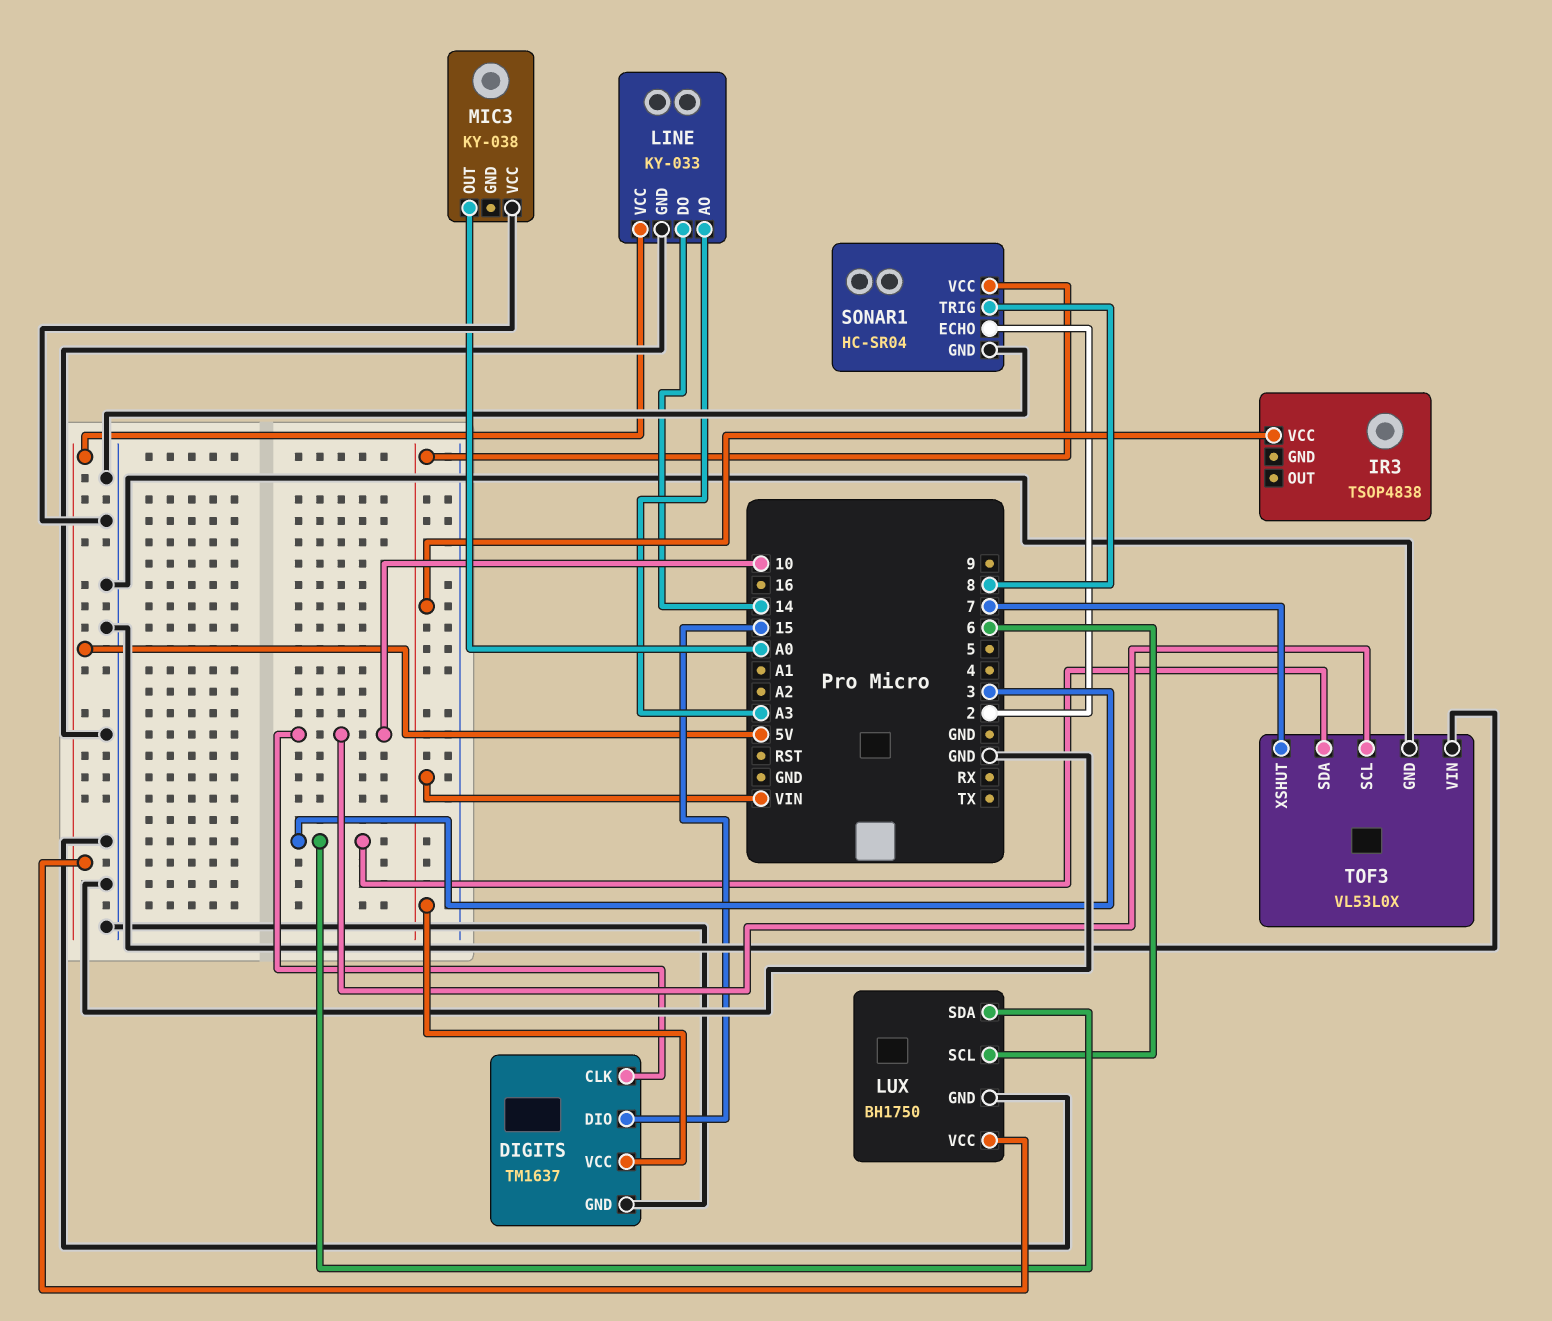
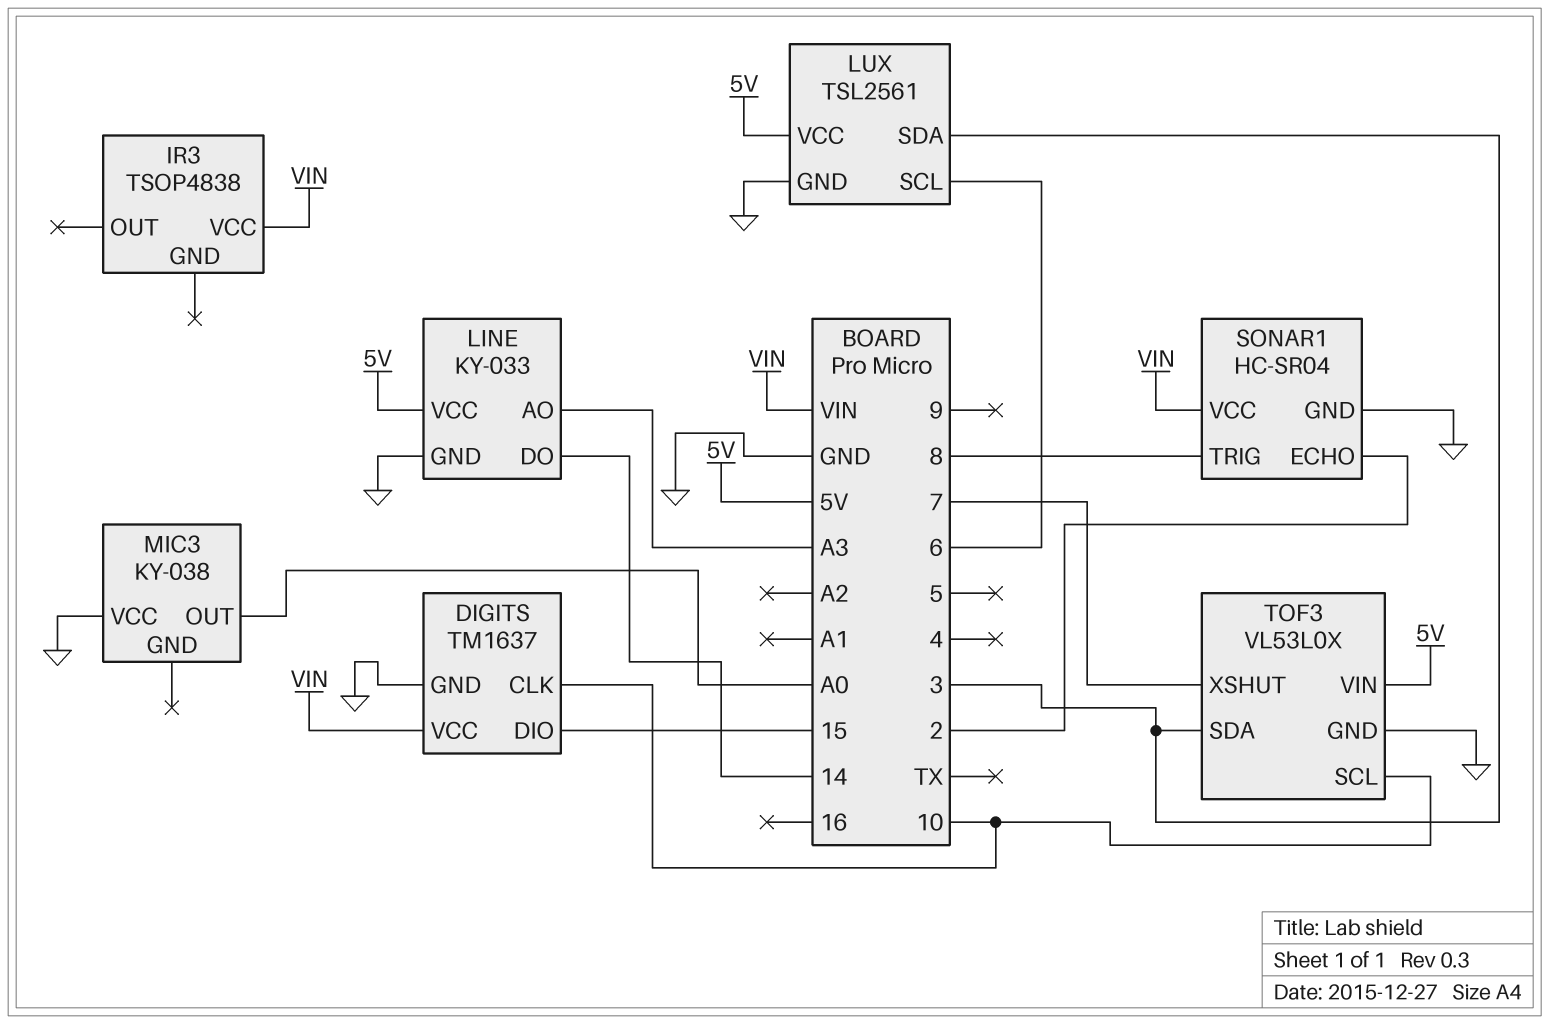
LUX: BH1750 -> TSL2561
TOF3 pin VIN: GND -> 5V

